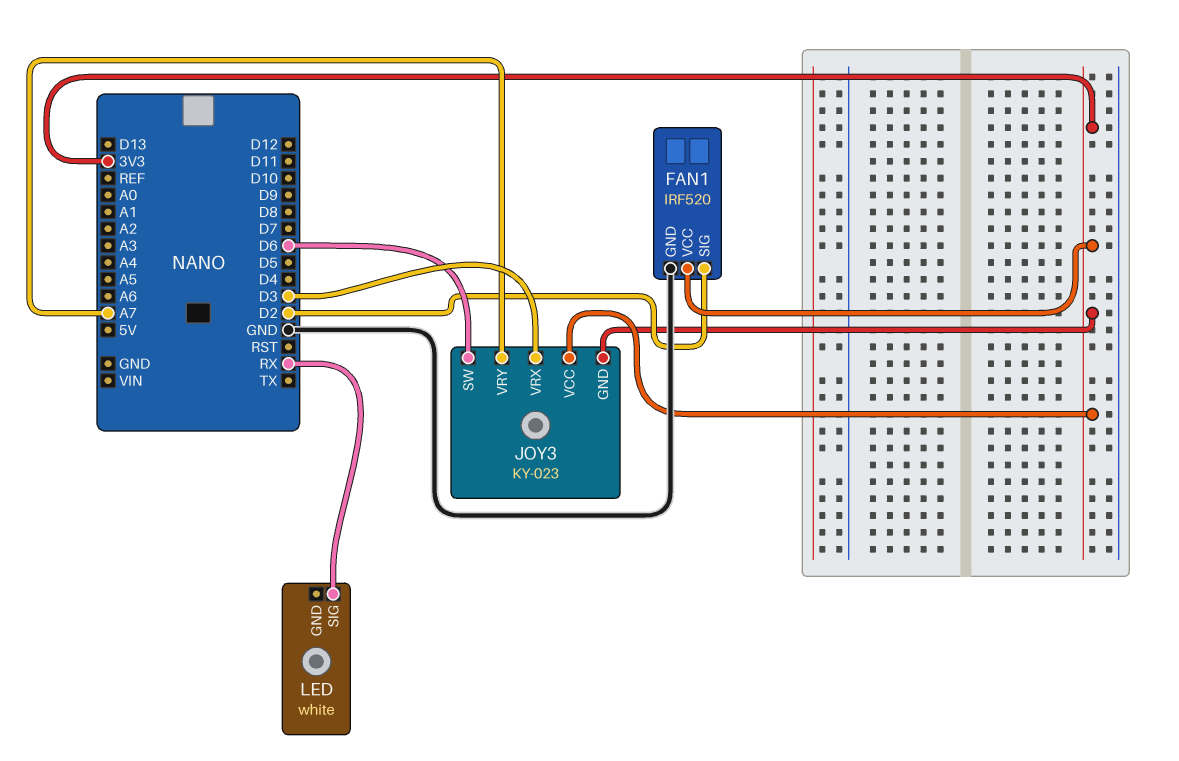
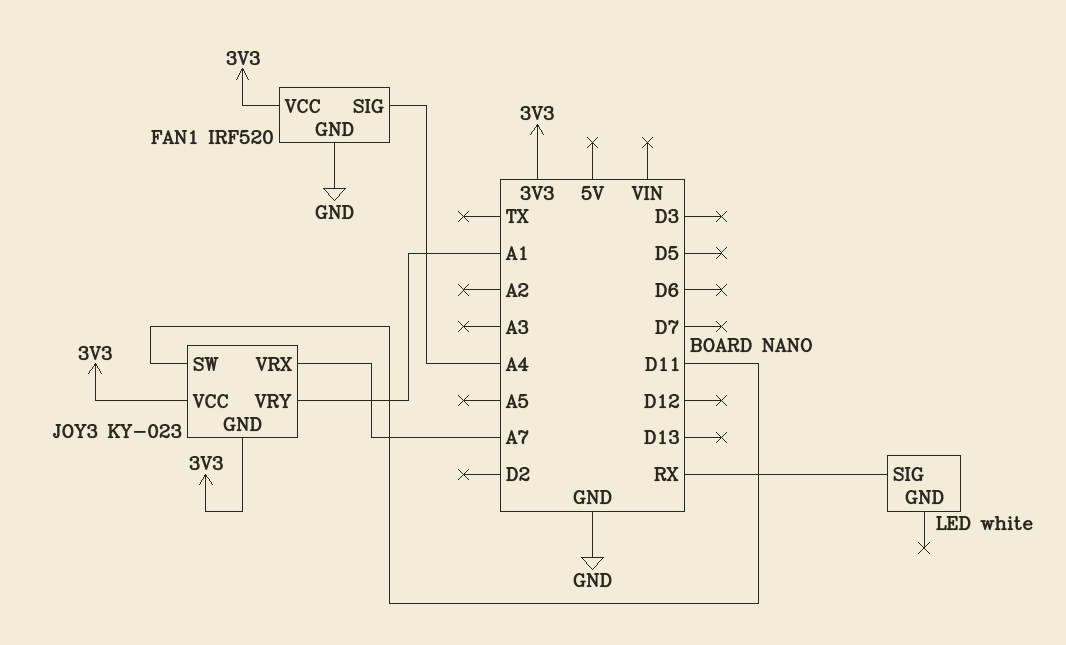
FAN1 pin SIG: D2 -> A4
JOY3 pin SW: D6 -> D11
JOY3 pin VRX: D3 -> A7
JOY3 pin VRY: A7 -> A1

